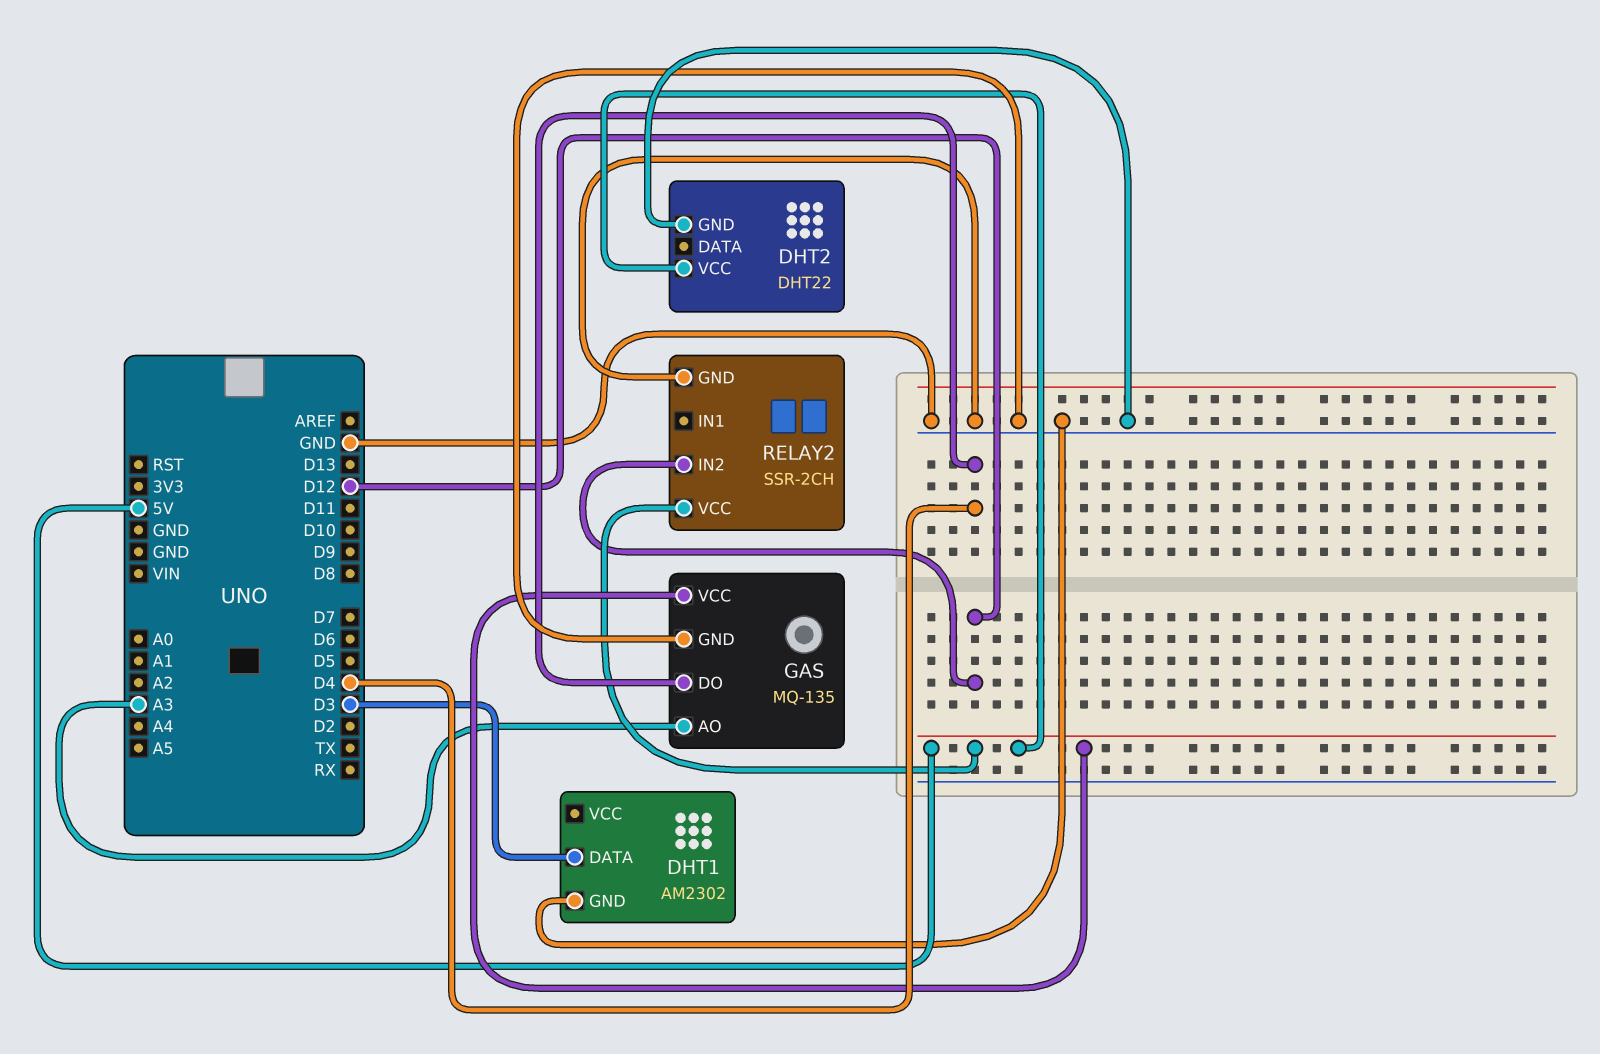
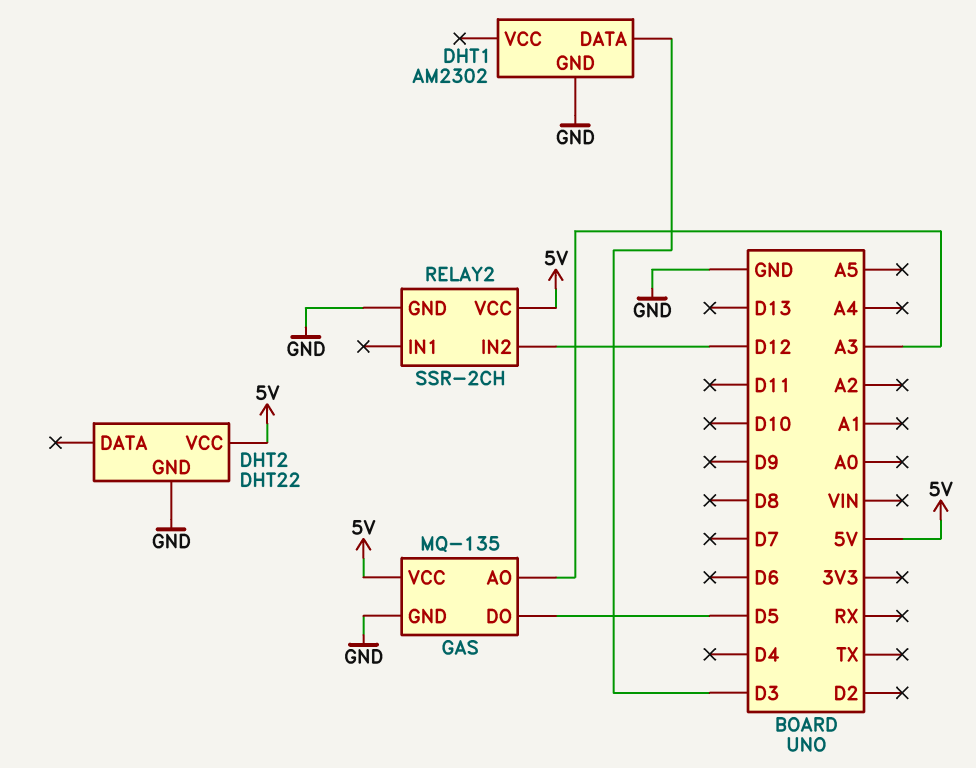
GAS pin DO: D4 -> D5

